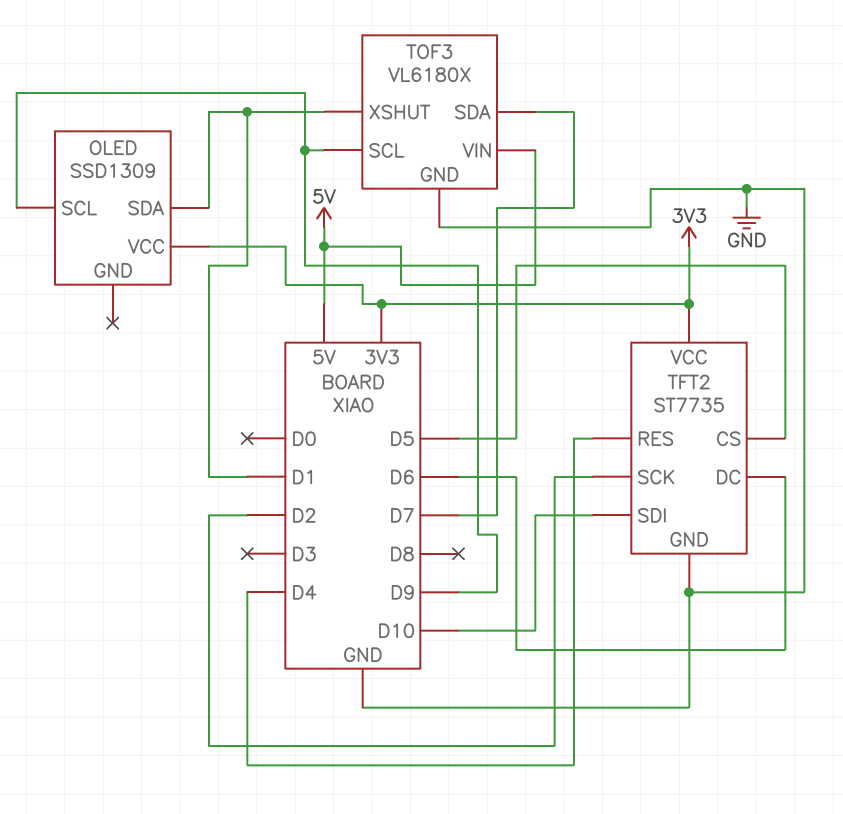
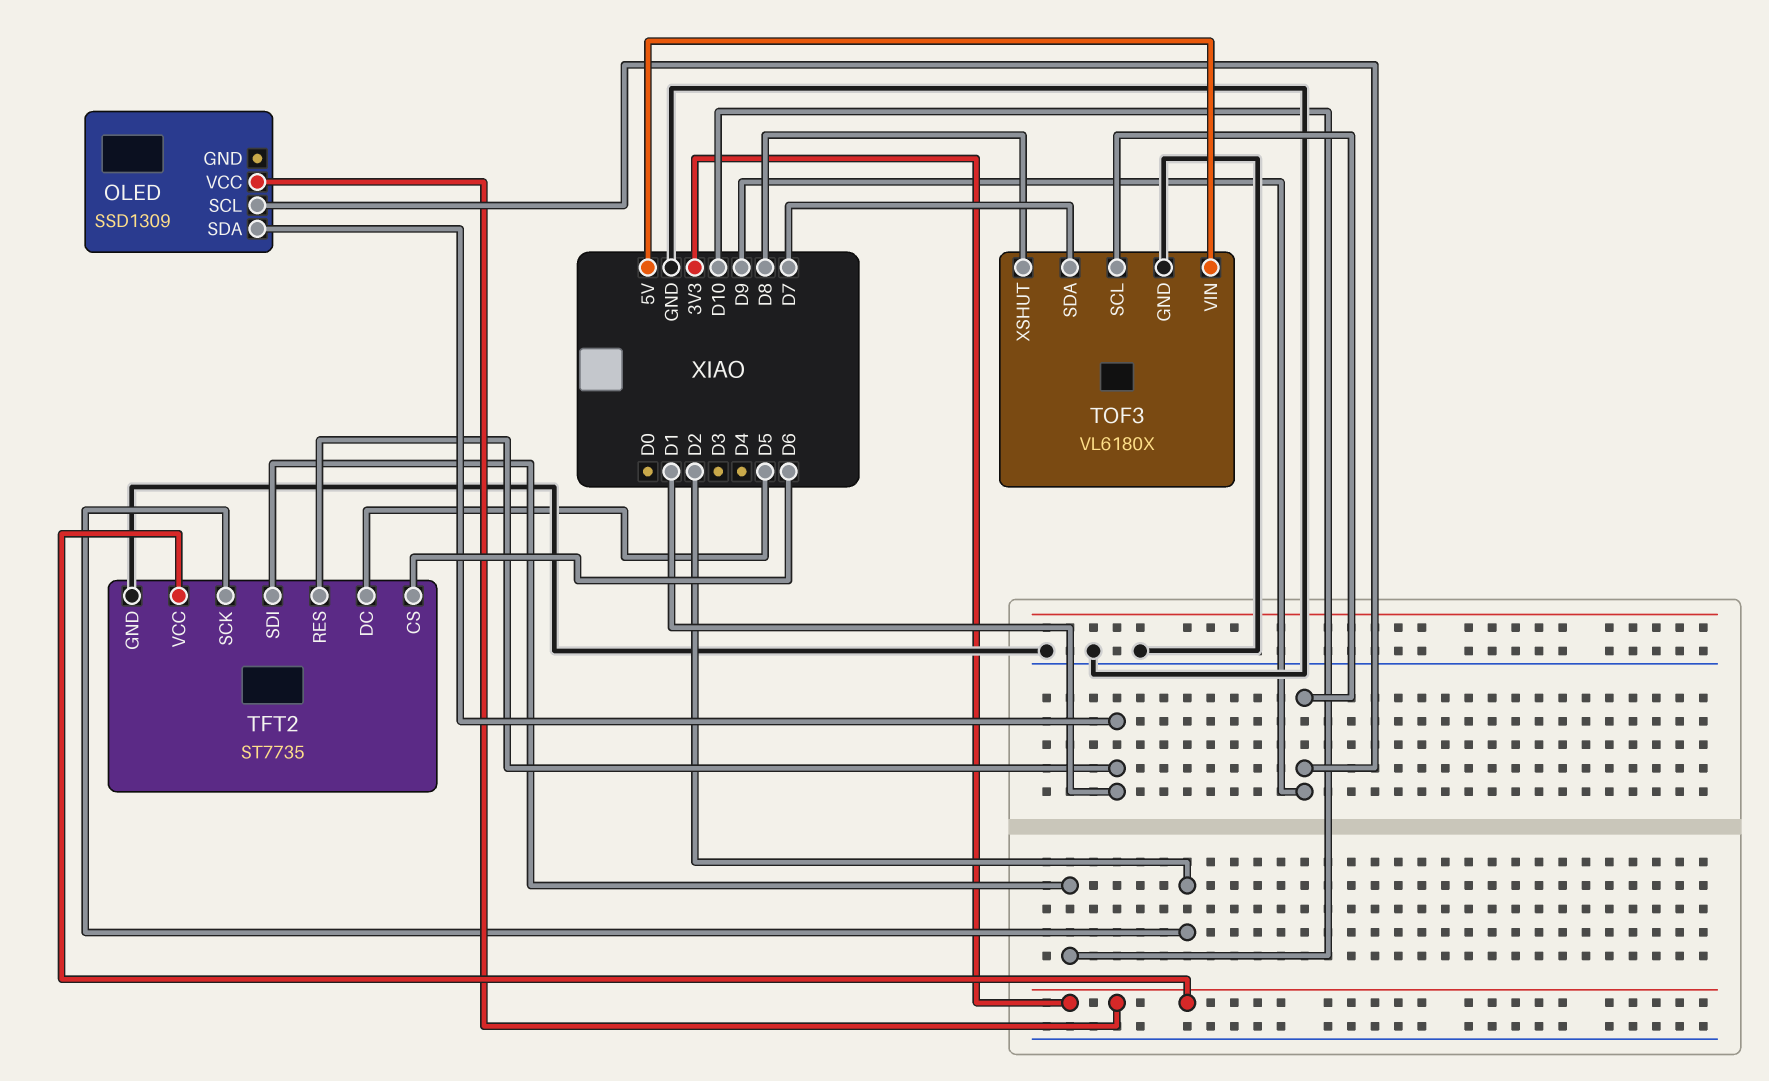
TFT2 pin CS: D5 -> D6
TFT2 pin DC: D6 -> D5
TFT2 pin RES: D4 -> D1
TOF3 pin XSHUT: D1 -> D8

